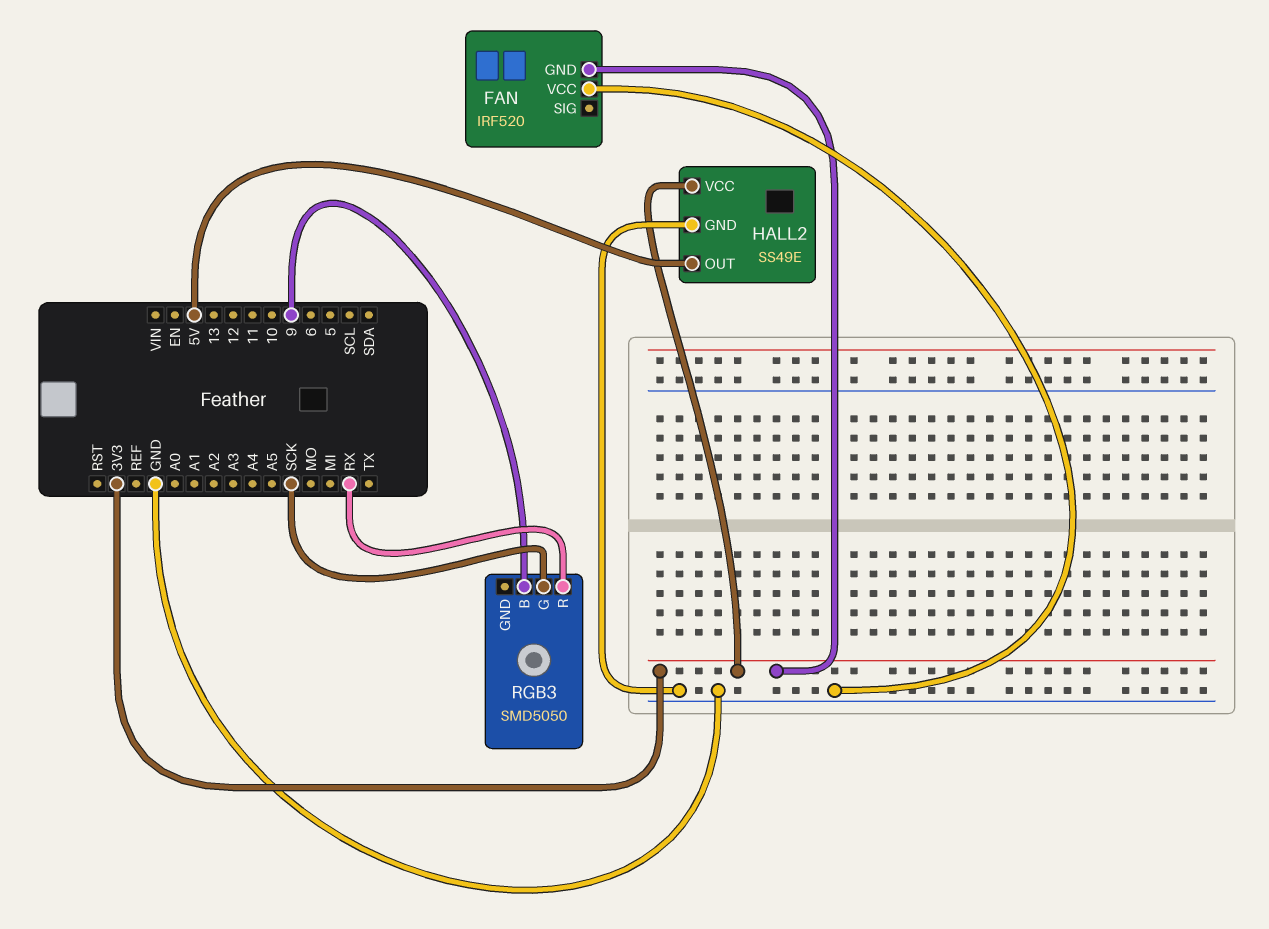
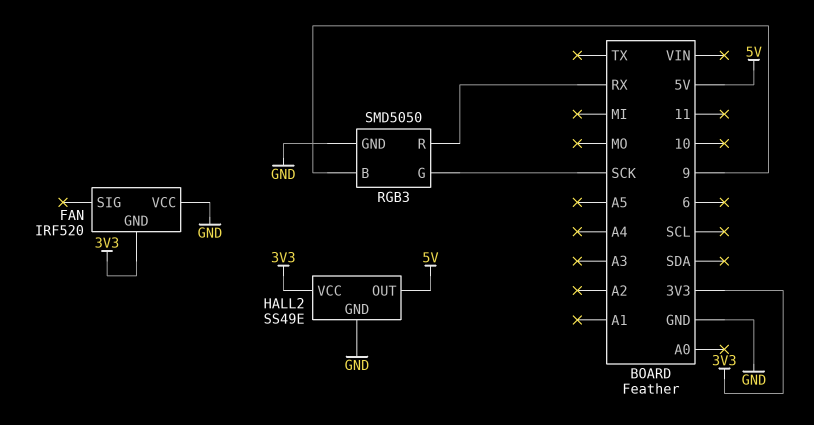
RGB3 pin GND: none -> GND

